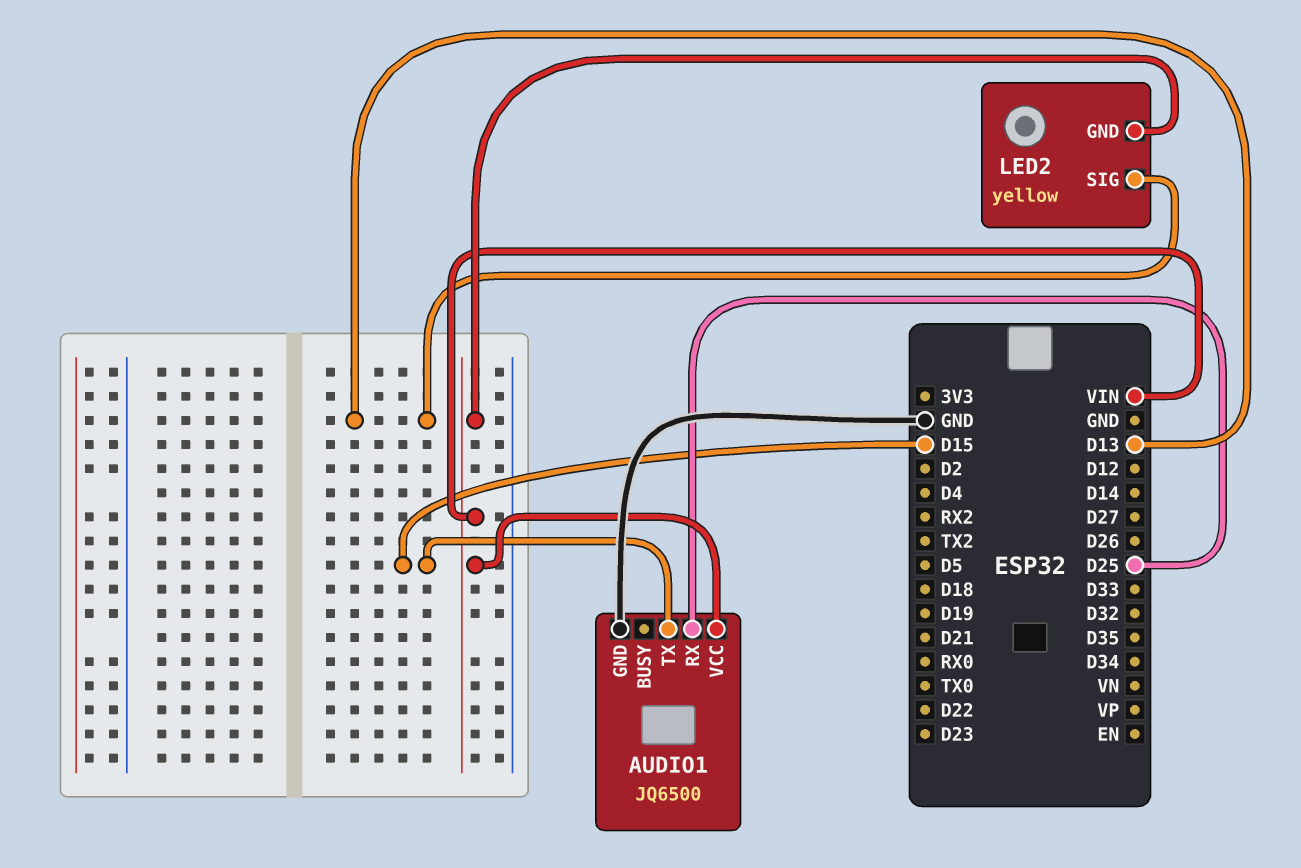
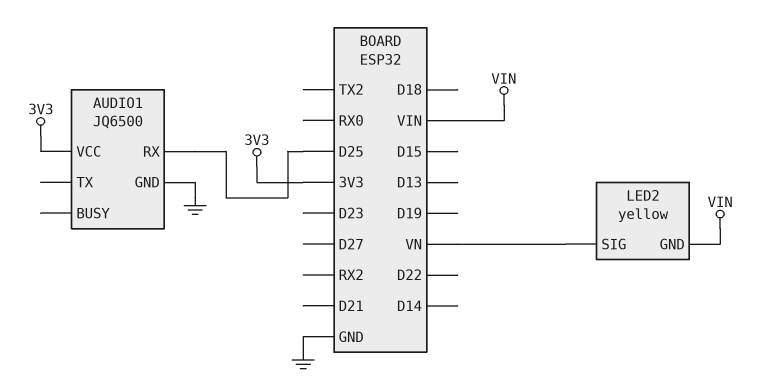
AUDIO1 pin TX: D15 -> none
AUDIO1 pin VCC: VIN -> 3V3
LED2 pin SIG: D13 -> VN

